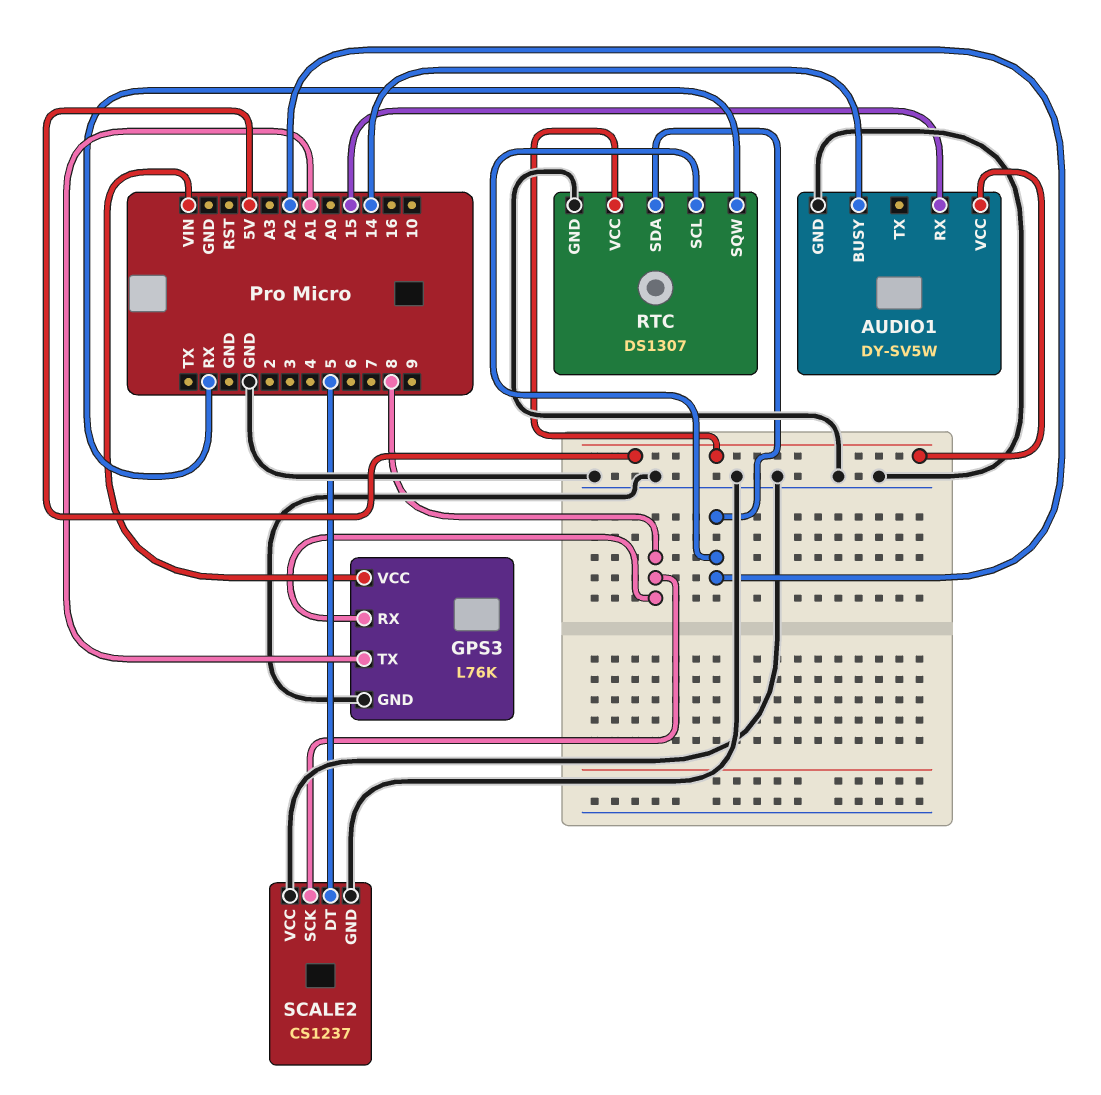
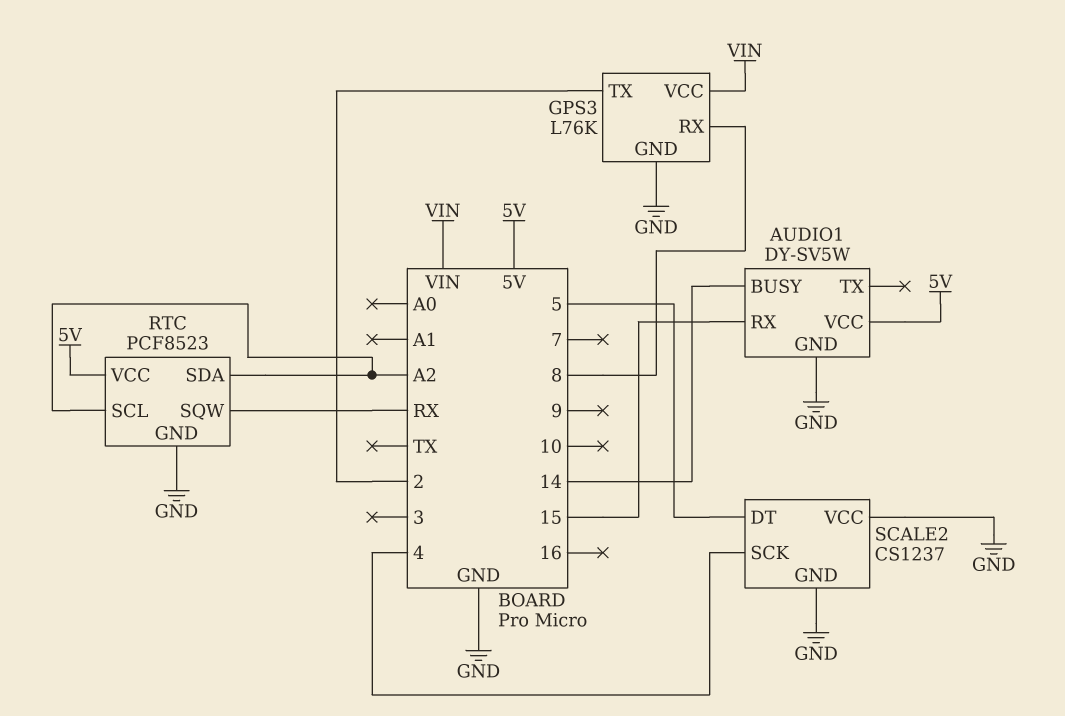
GPS3 pin TX: A1 -> 2
RTC: DS1307 -> PCF8523
SCALE2 pin SCK: 8 -> 4

